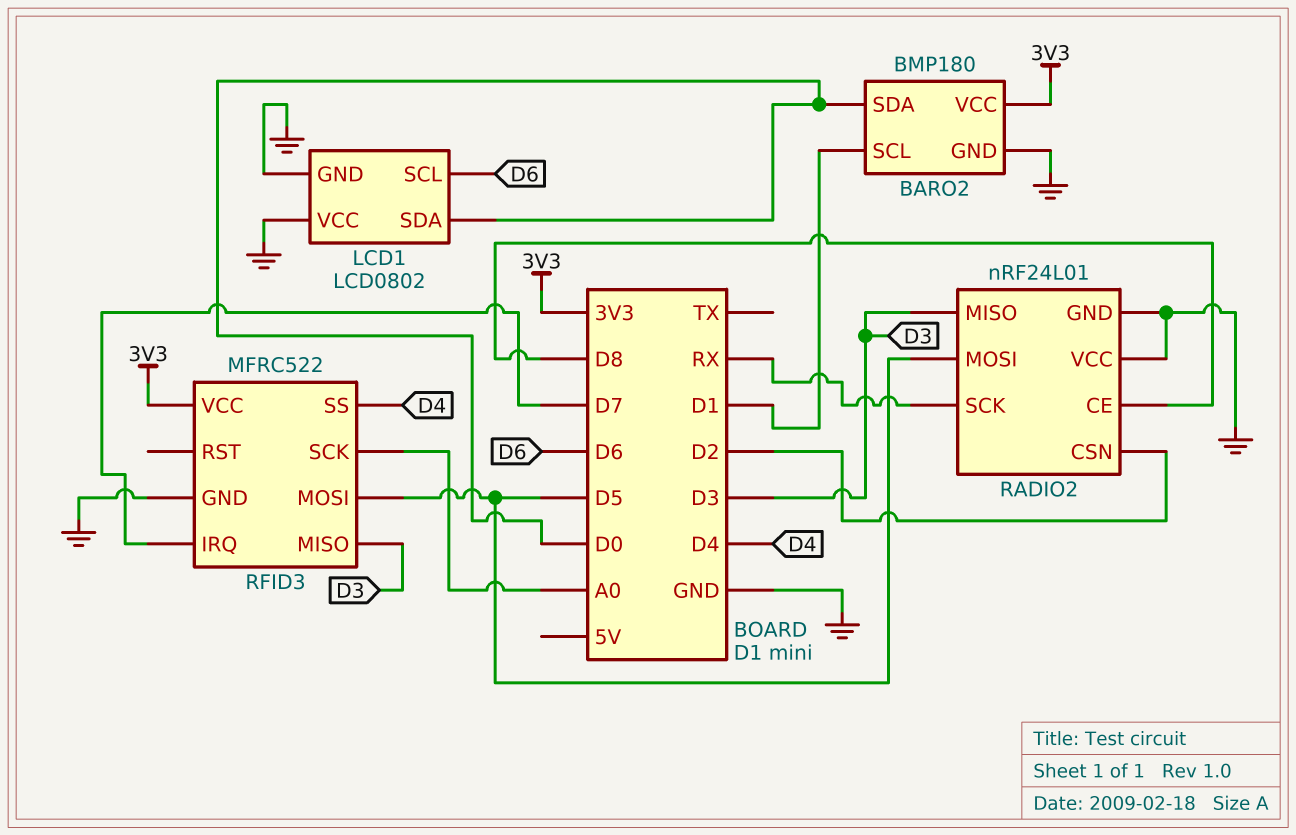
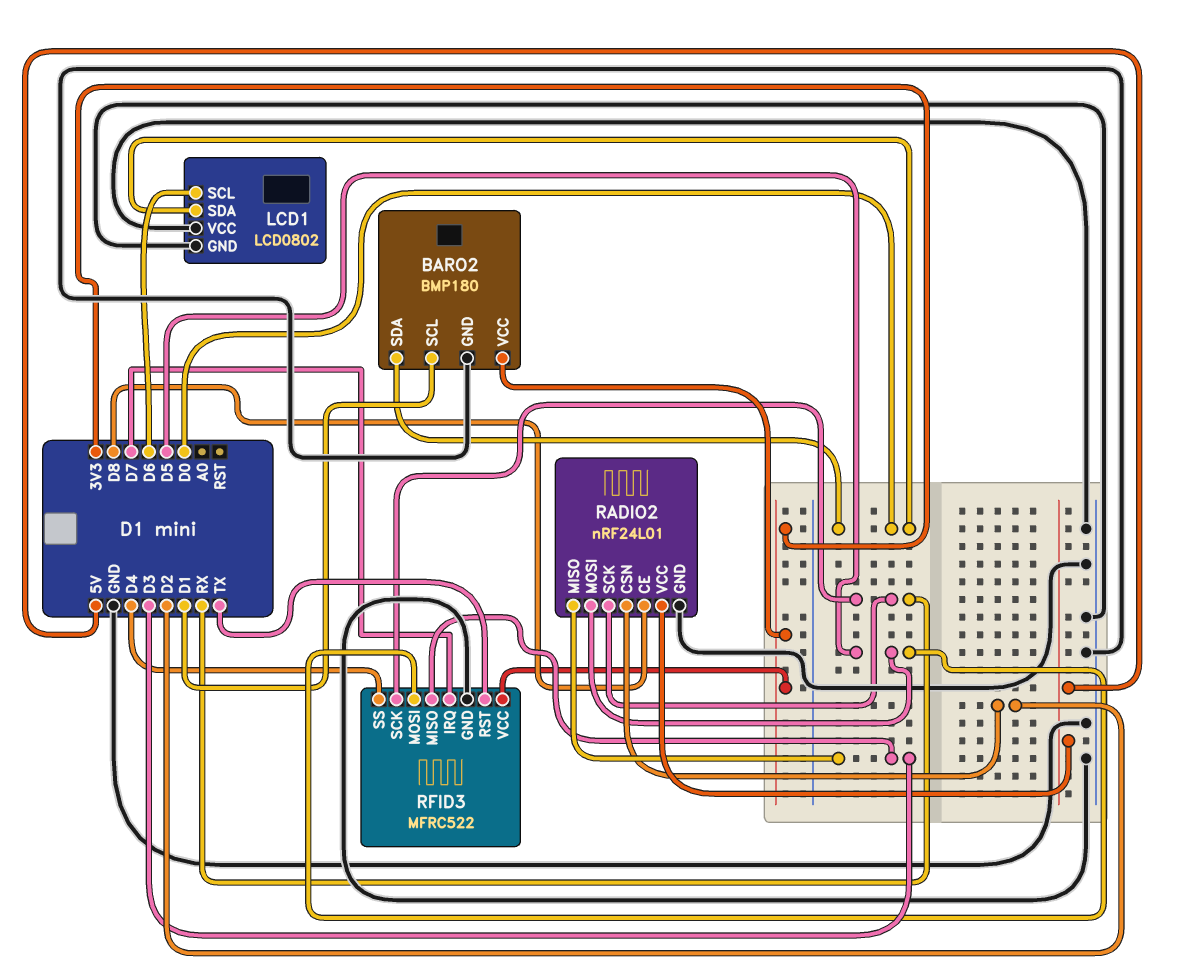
RADIO2 pin VCC: GND -> 5V
RFID3 pin RST: none -> TX
RFID3 pin SCK: A0 -> RX

